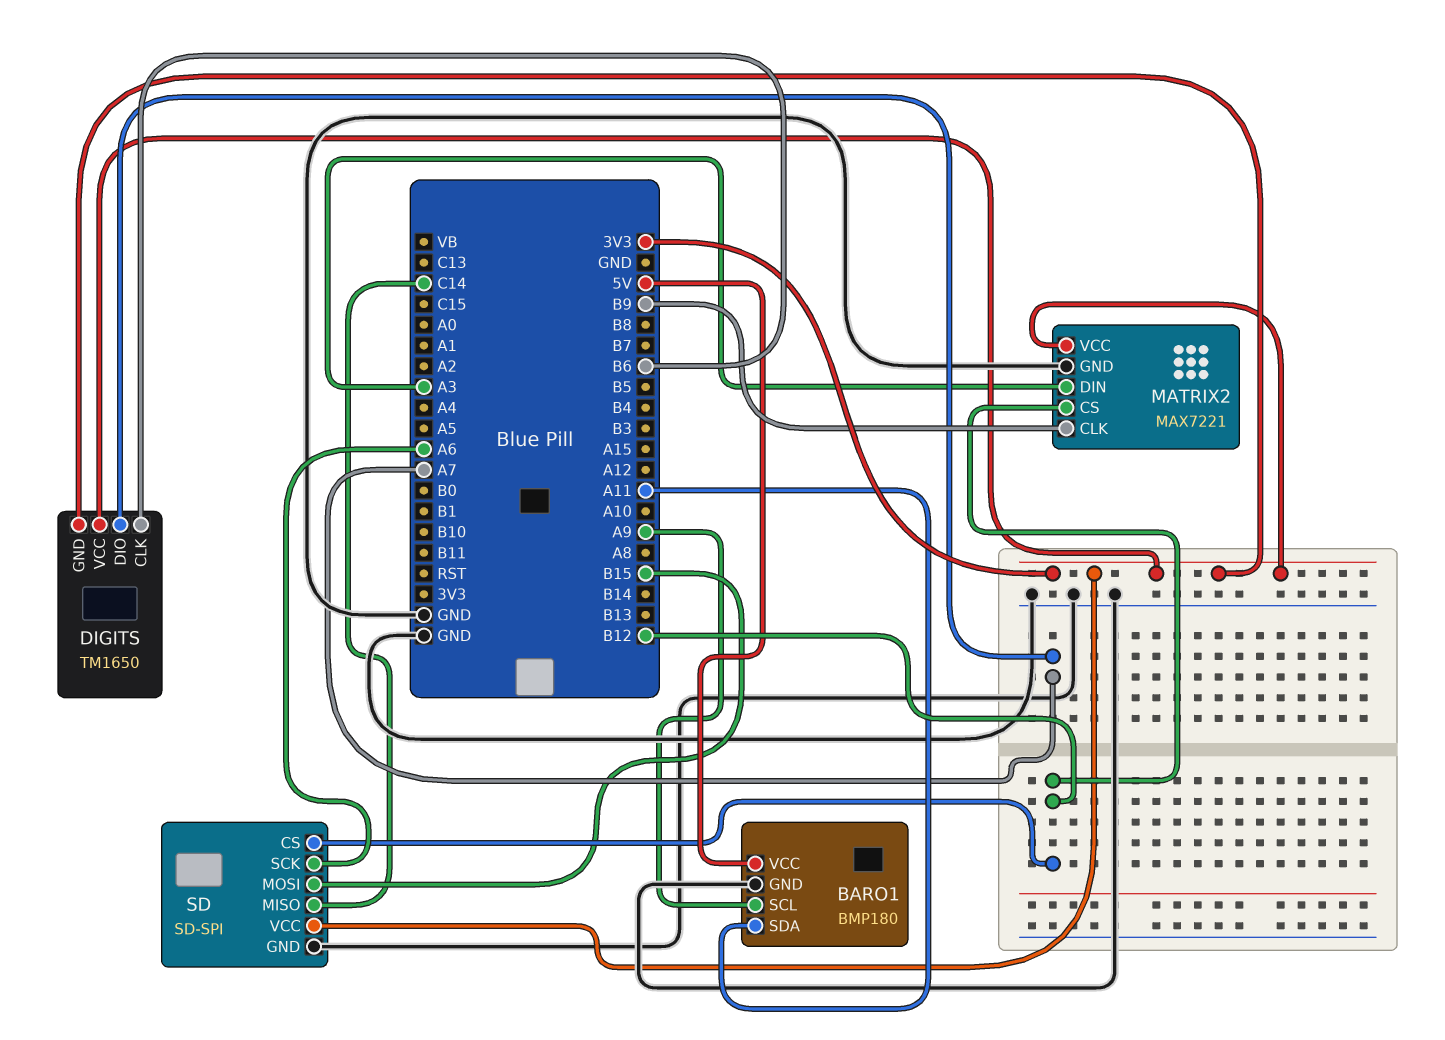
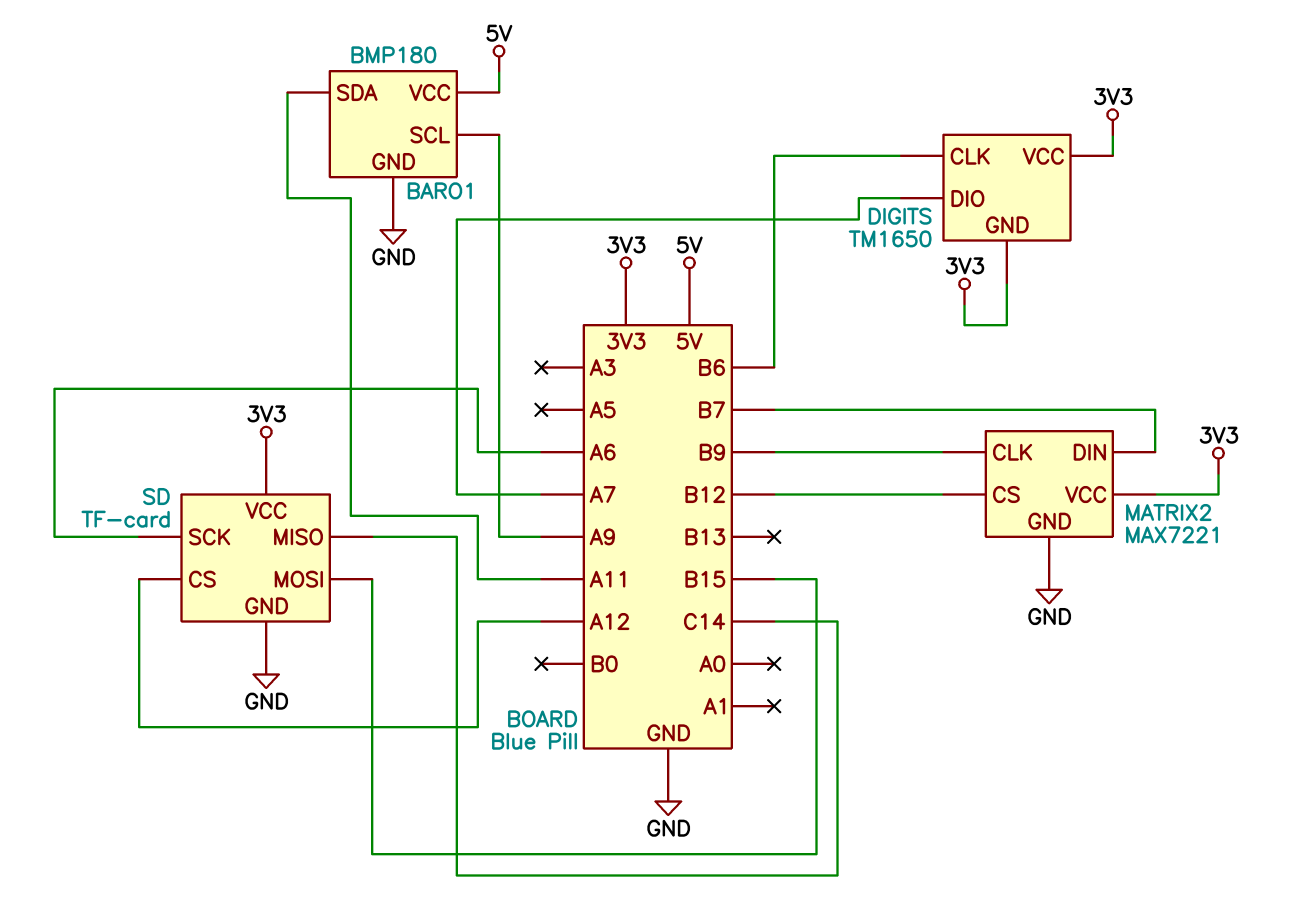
MATRIX2 pin DIN: A3 -> B7
SD: SD-SPI -> TF-card
SD pin CS: B12 -> A12

